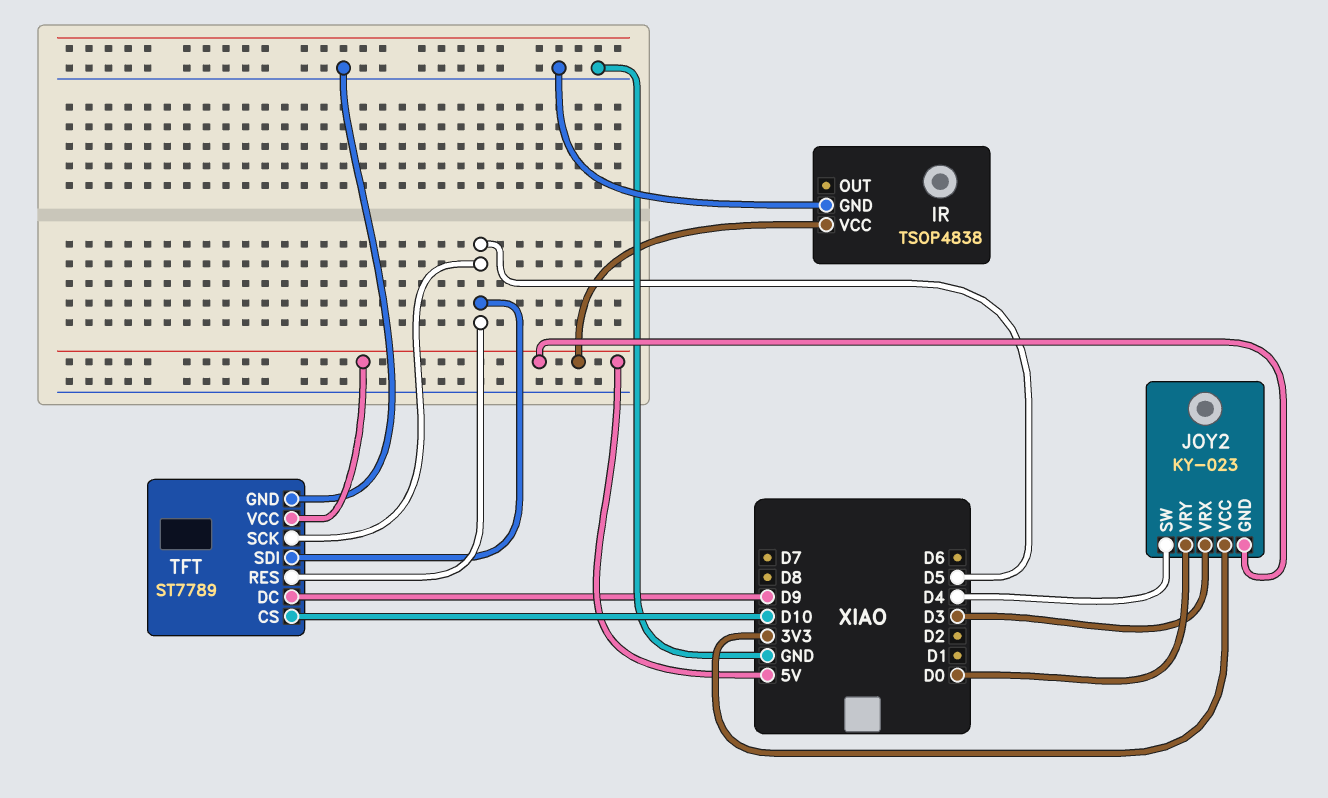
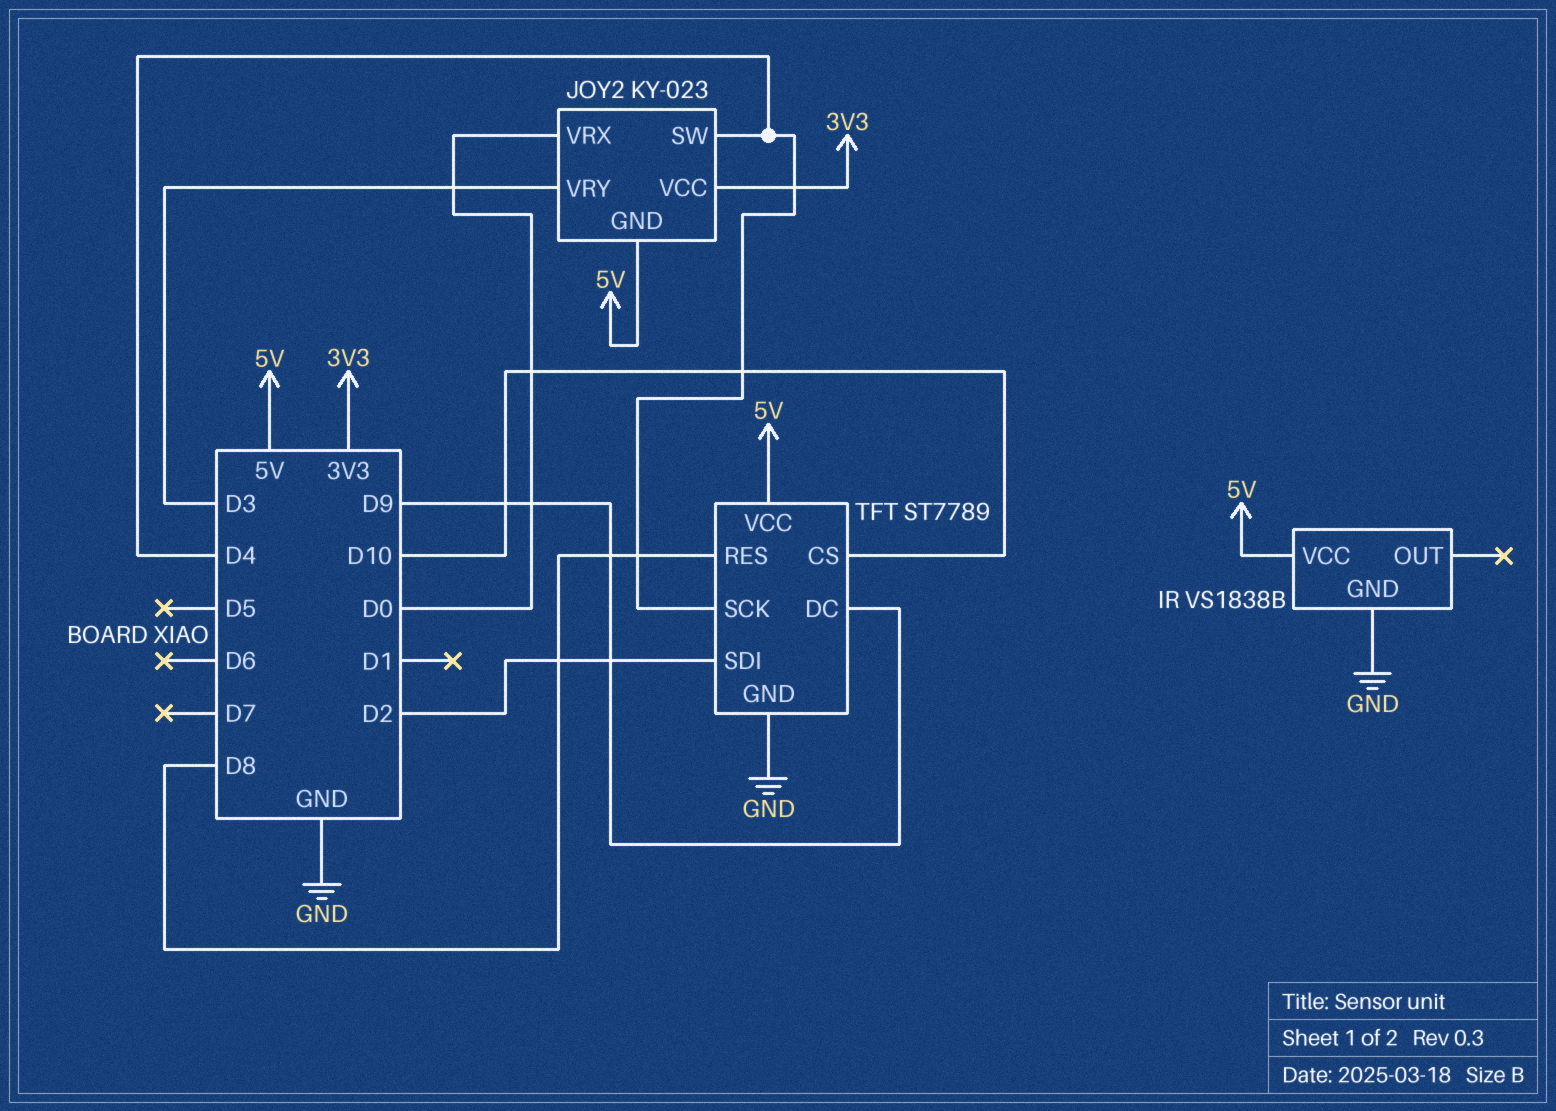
IR: TSOP4838 -> VS1838B
JOY2 pin VRX: D3 -> D0
JOY2 pin VRY: D0 -> D3
TFT pin RES: D5 -> D8
TFT pin SCK: D5 -> D4
TFT pin SDI: D5 -> D2

